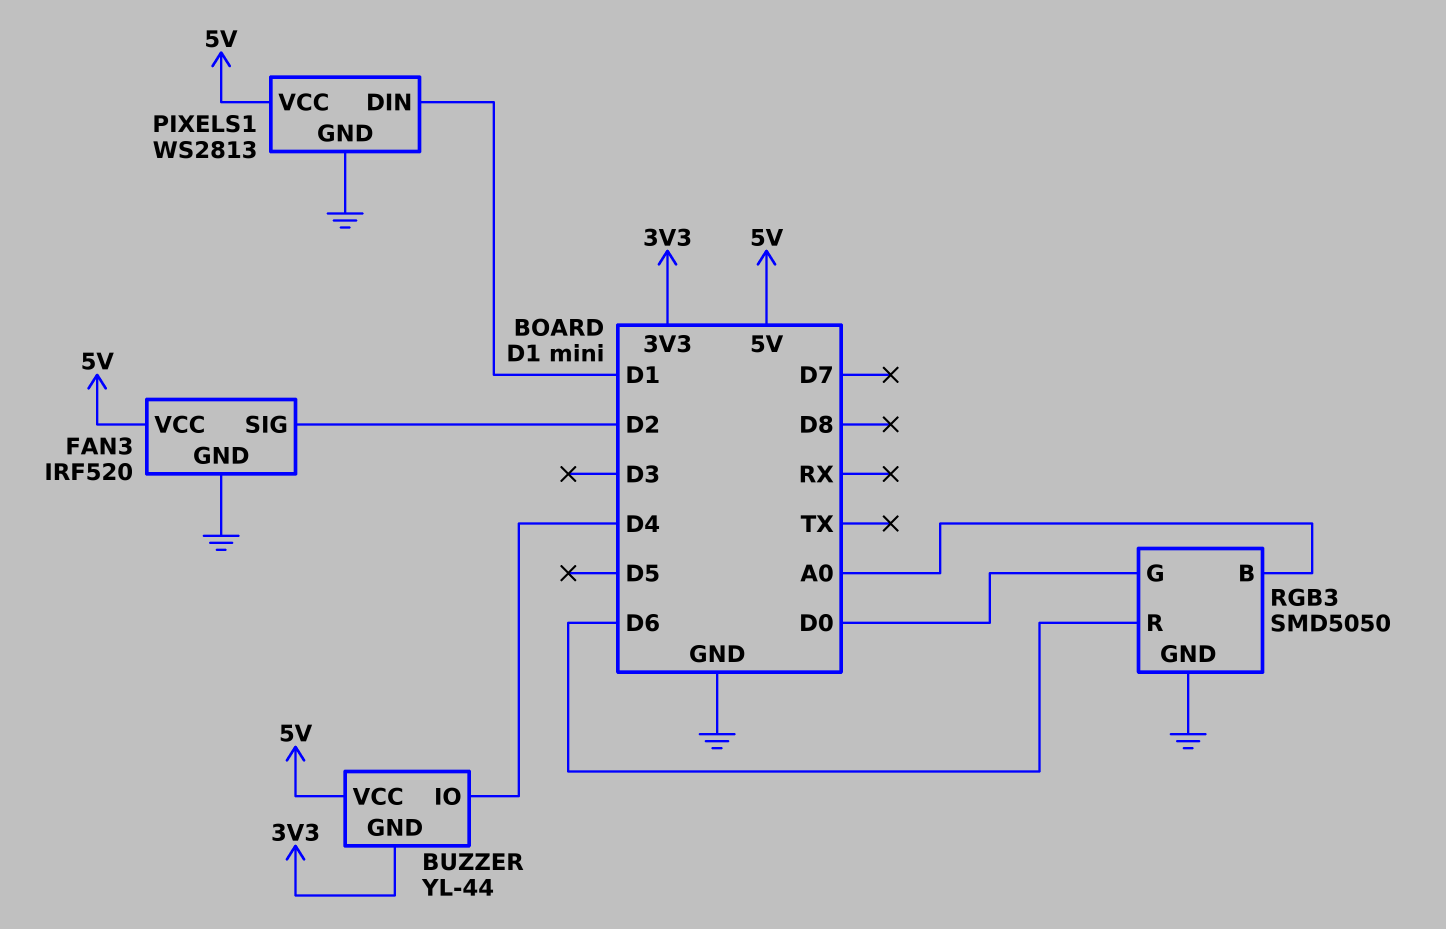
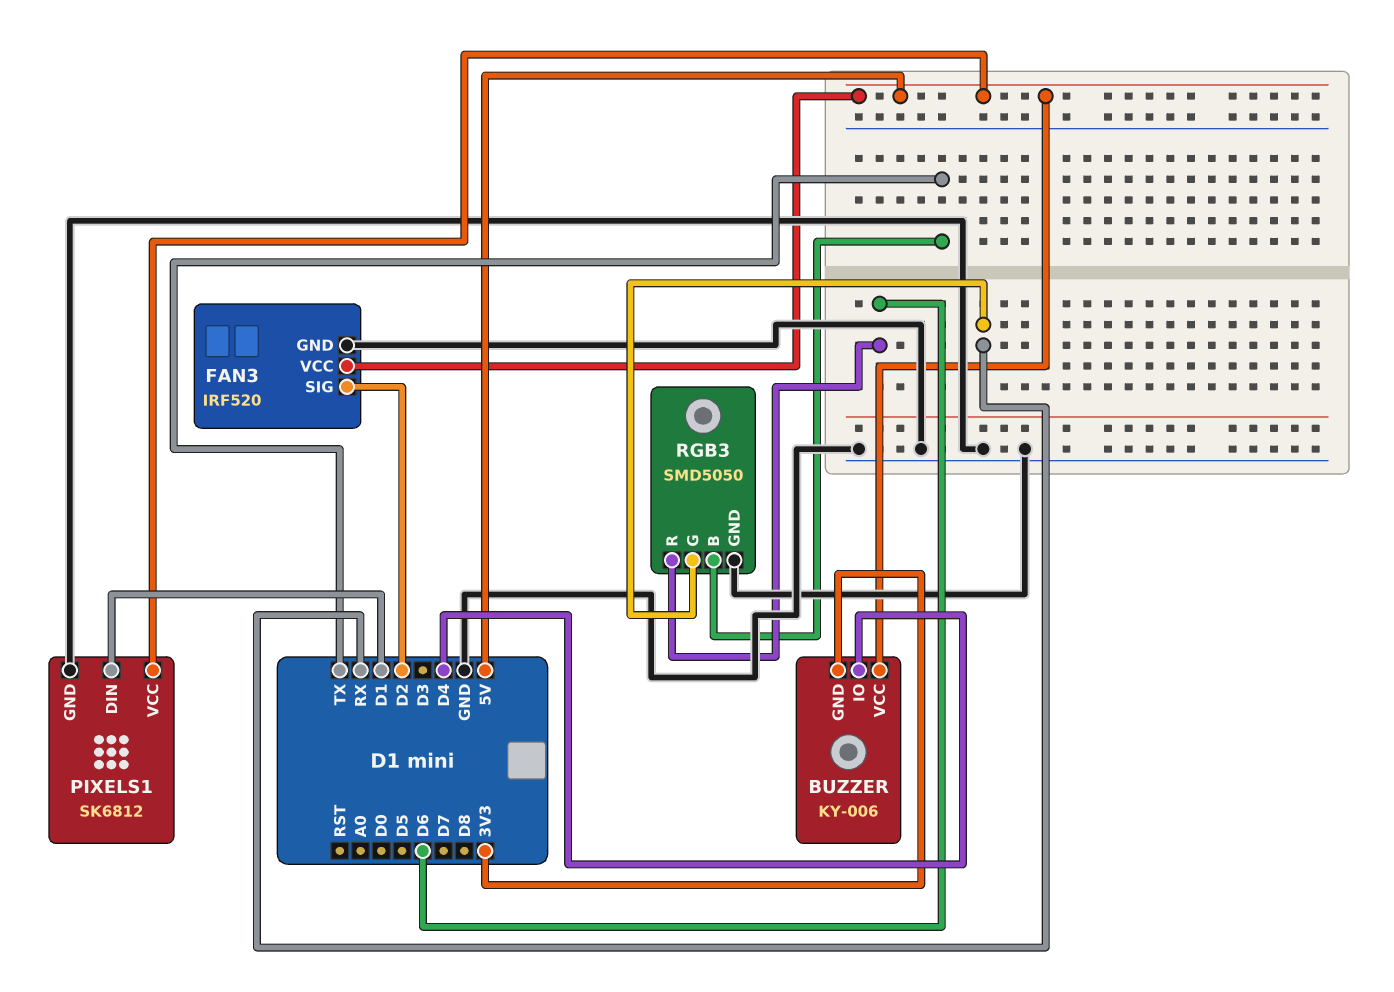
BUZZER: YL-44 -> KY-006
PIXELS1: WS2813 -> SK6812
RGB3 pin B: A0 -> TX
RGB3 pin G: D0 -> RX

